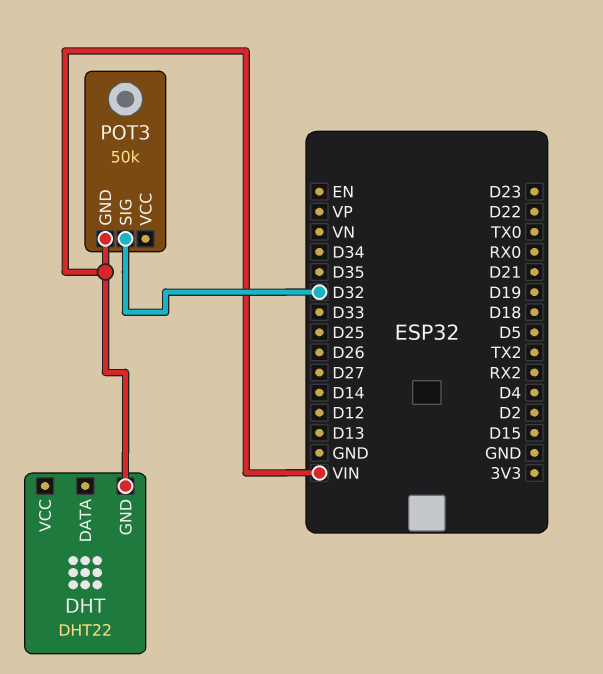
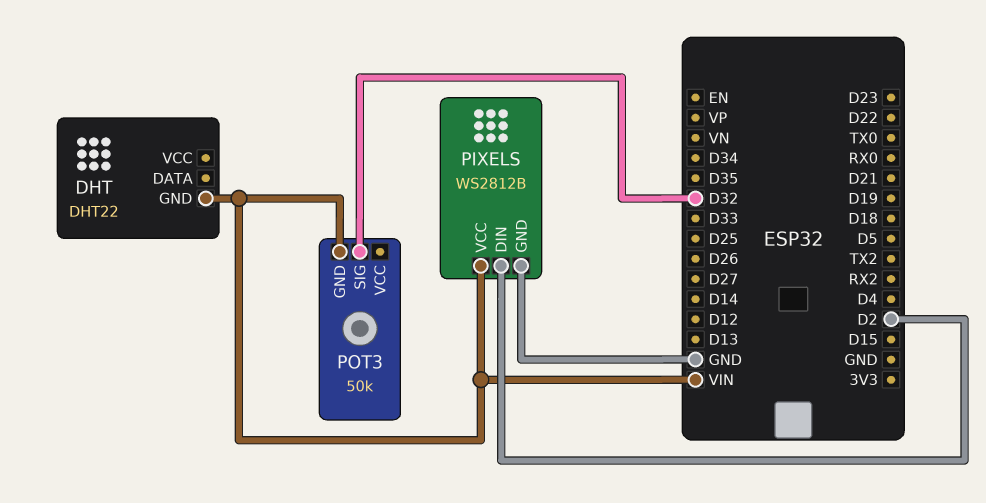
PIXELS: none -> WS2812B
PIXELS pin DIN: none -> D2
PIXELS pin GND: none -> GND
PIXELS pin VCC: none -> VIN

